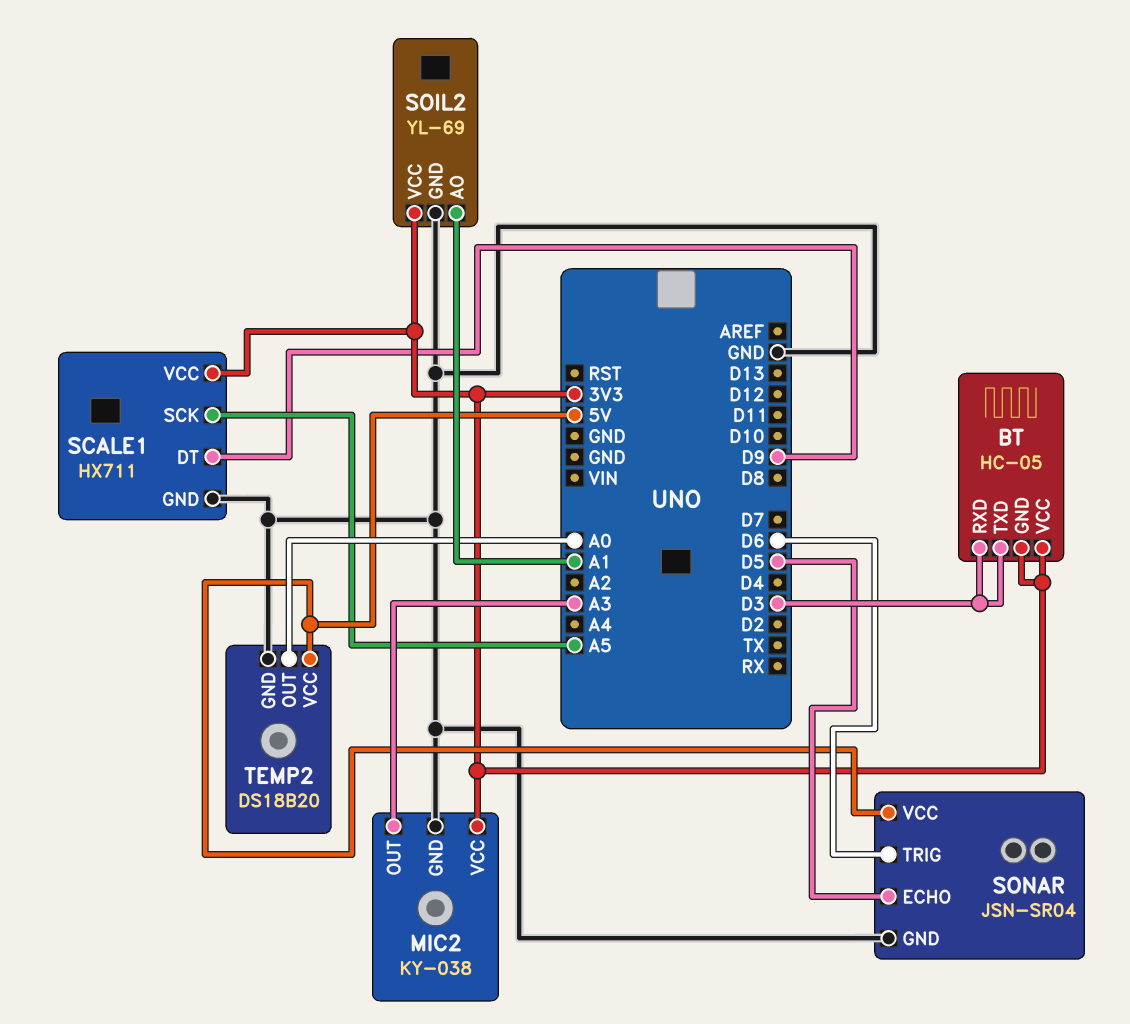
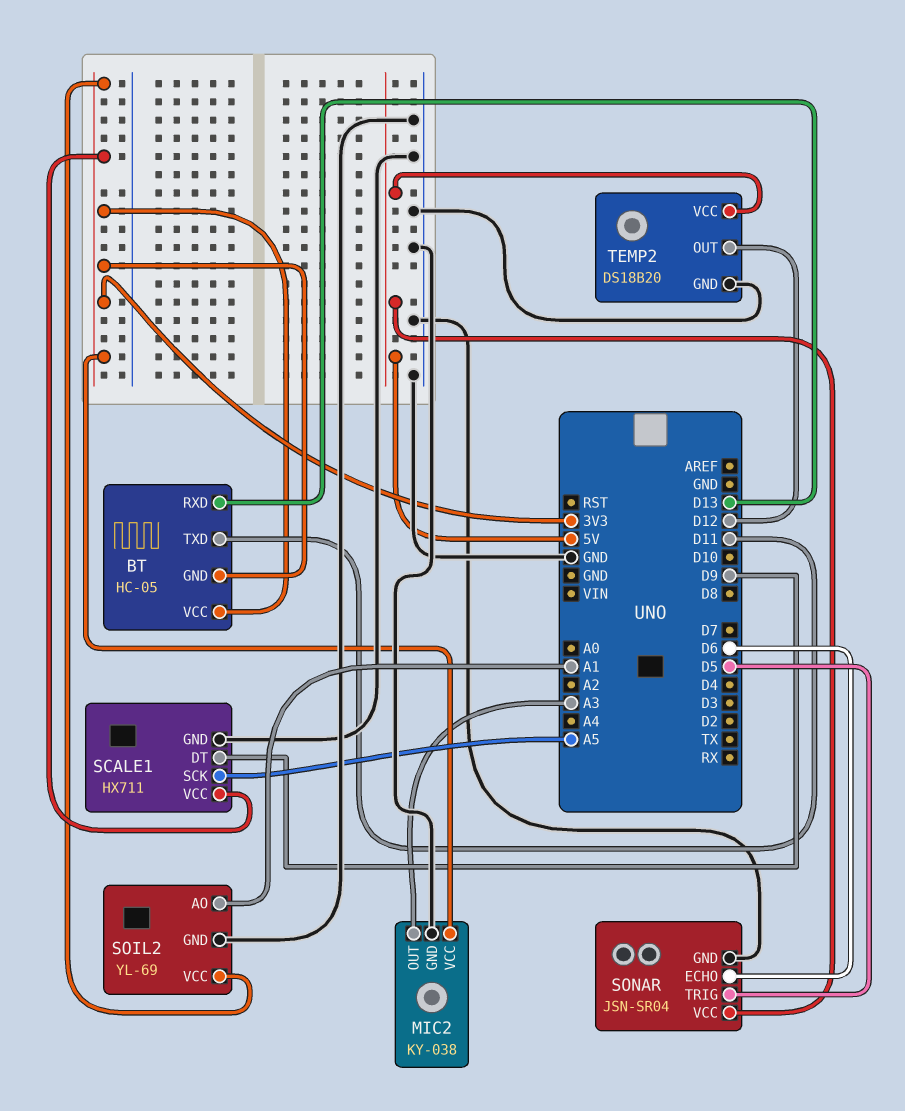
BT pin RXD: D3 -> D13
BT pin TXD: D3 -> D11
SONAR pin ECHO: D5 -> D6
SONAR pin TRIG: D6 -> D5
TEMP2 pin OUT: A0 -> D12

